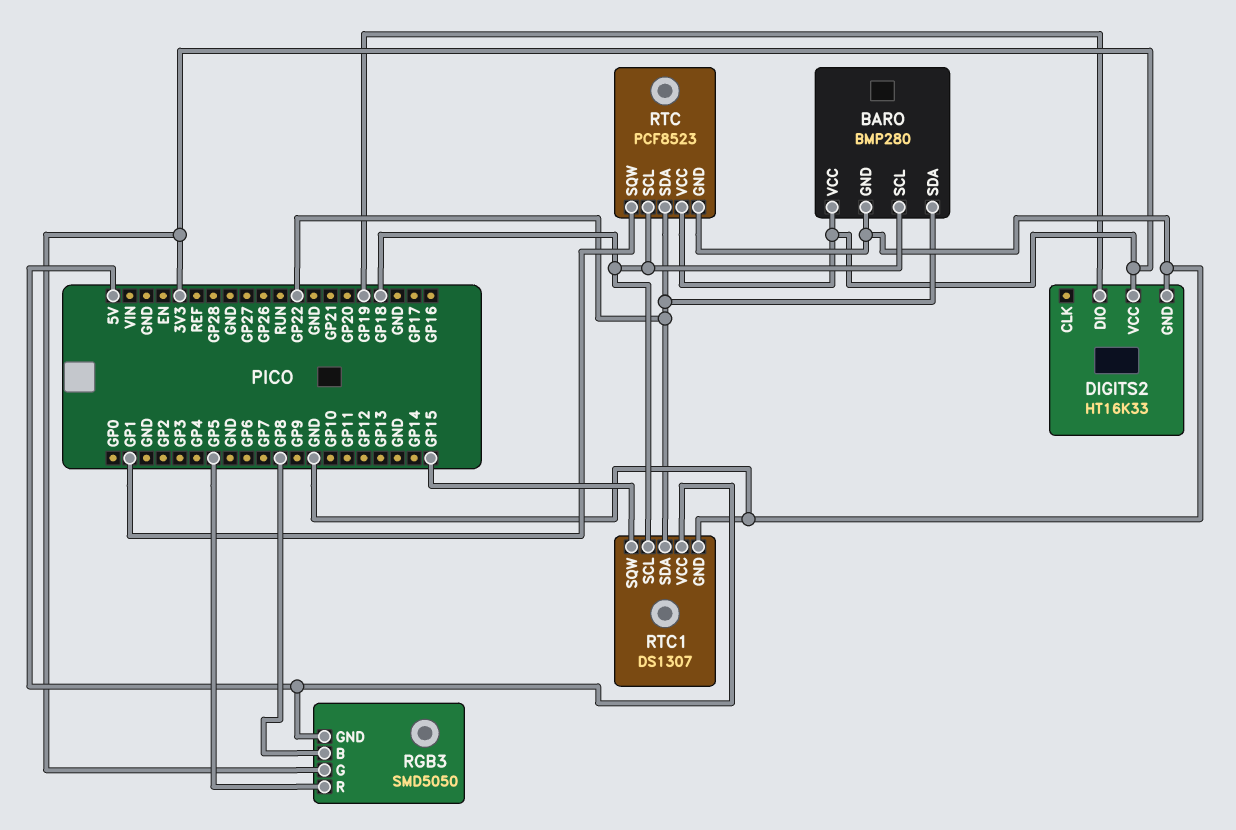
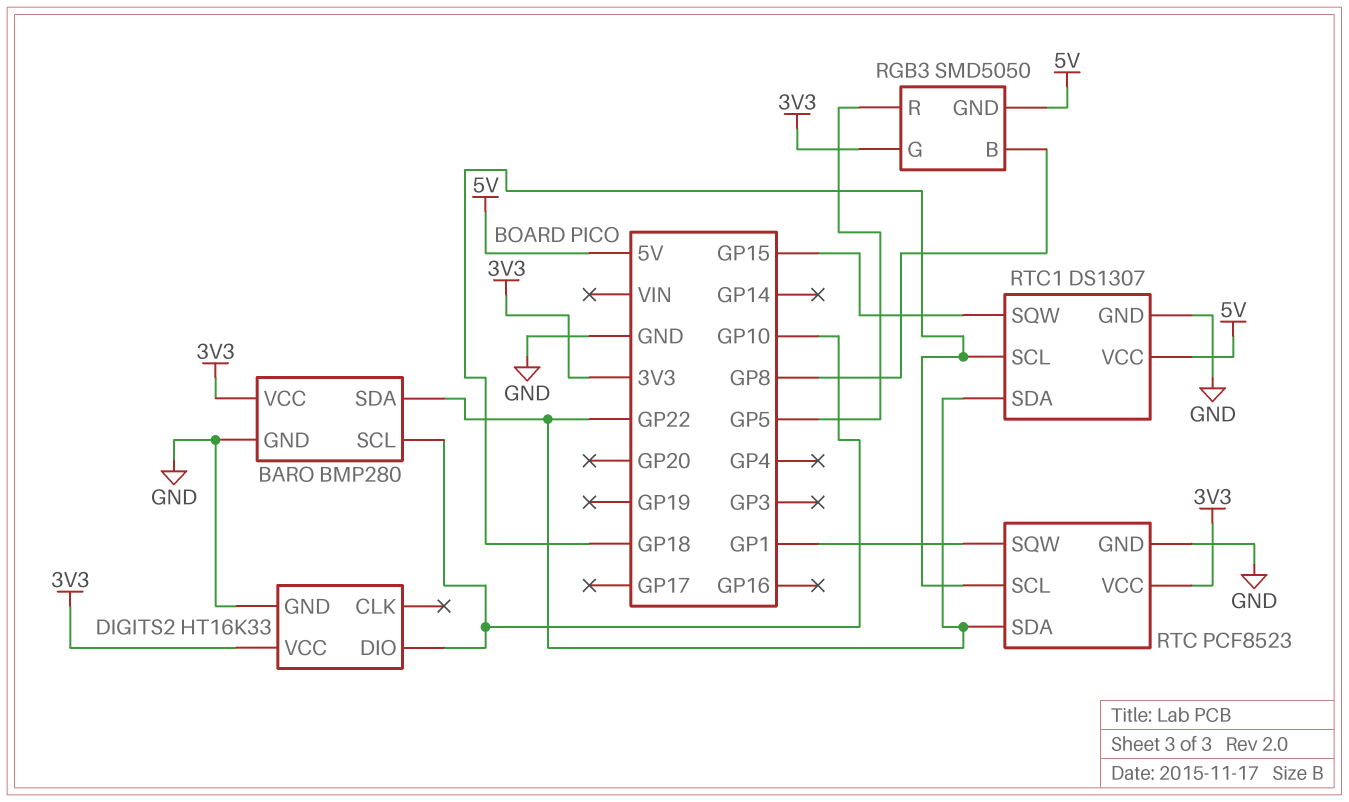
BARO pin SCL: GP18 -> GP10
DIGITS2 pin DIO: GP19 -> GP10

